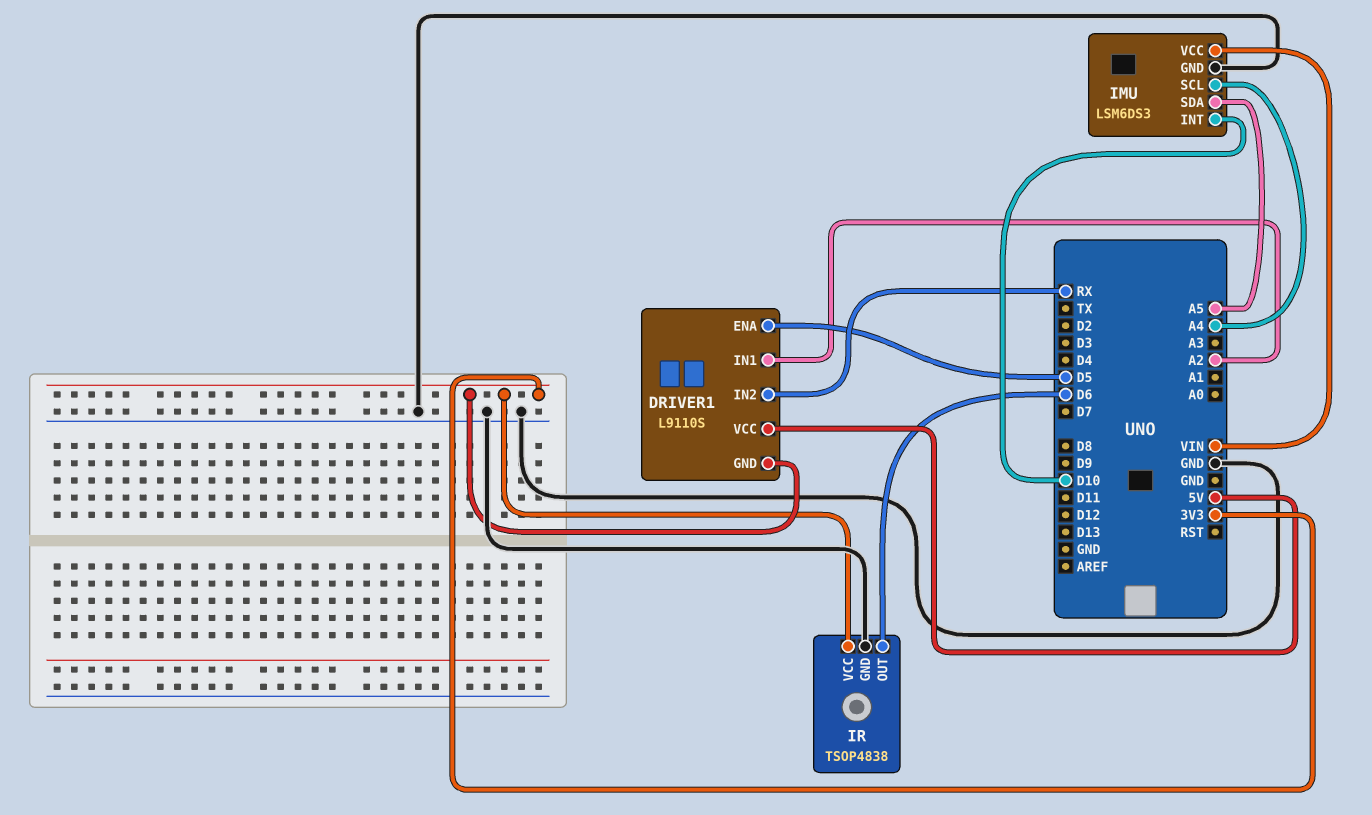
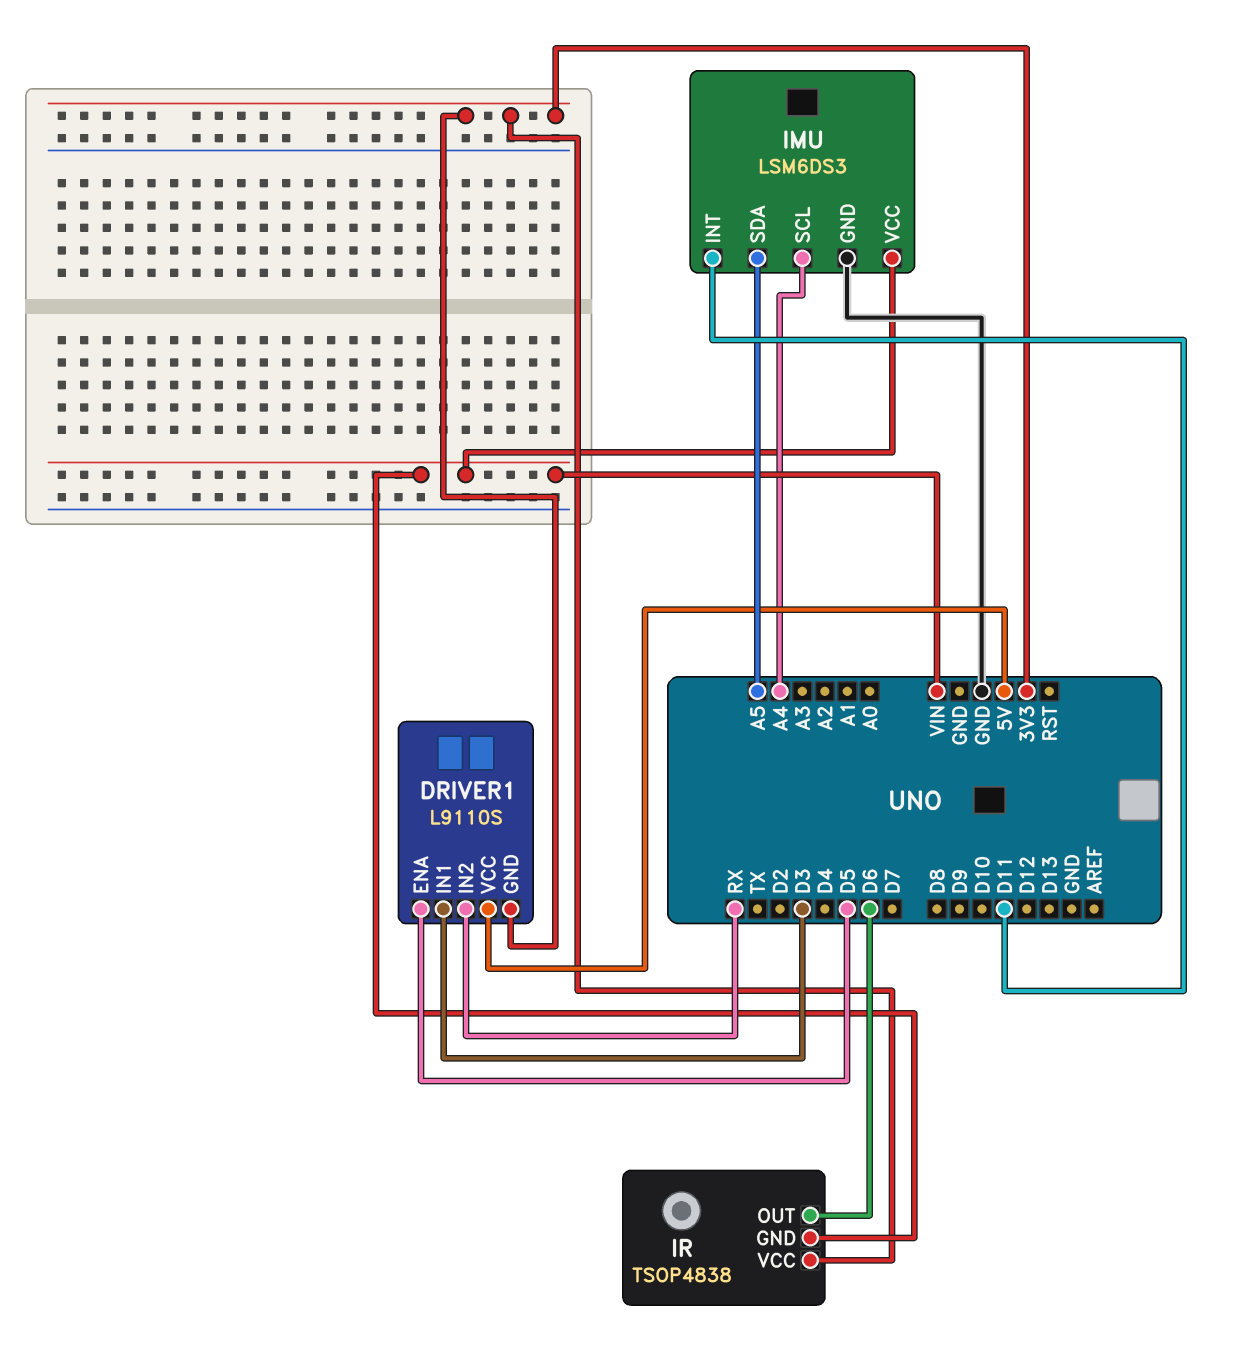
DRIVER1 pin IN1: A2 -> D3
IMU pin INT: D10 -> D11
IR pin GND: GND -> VIN

